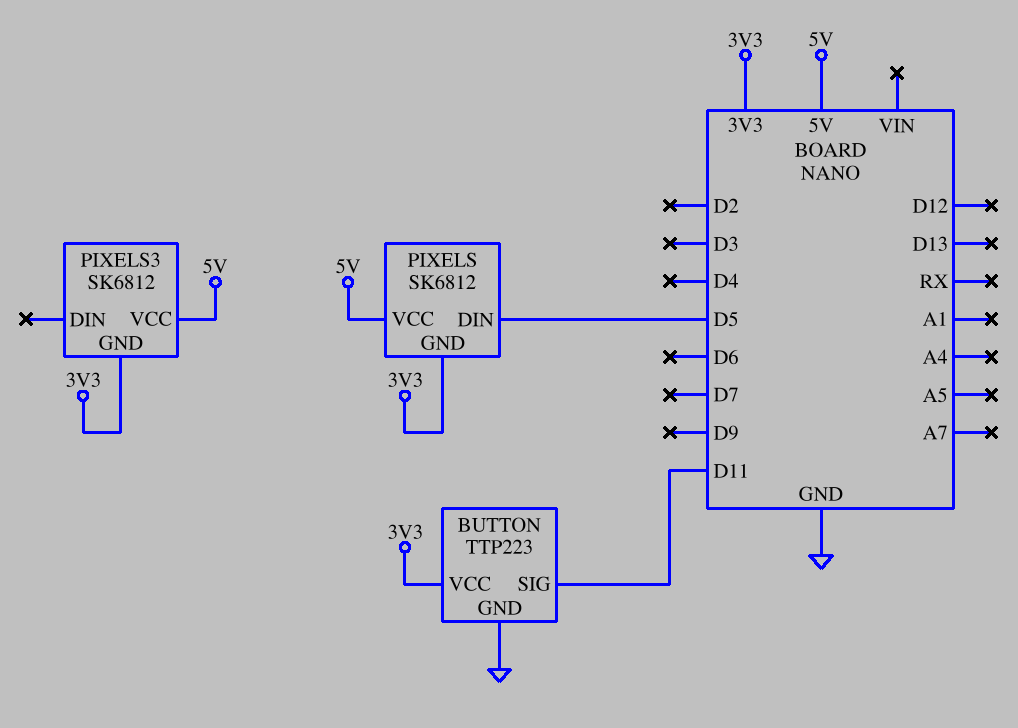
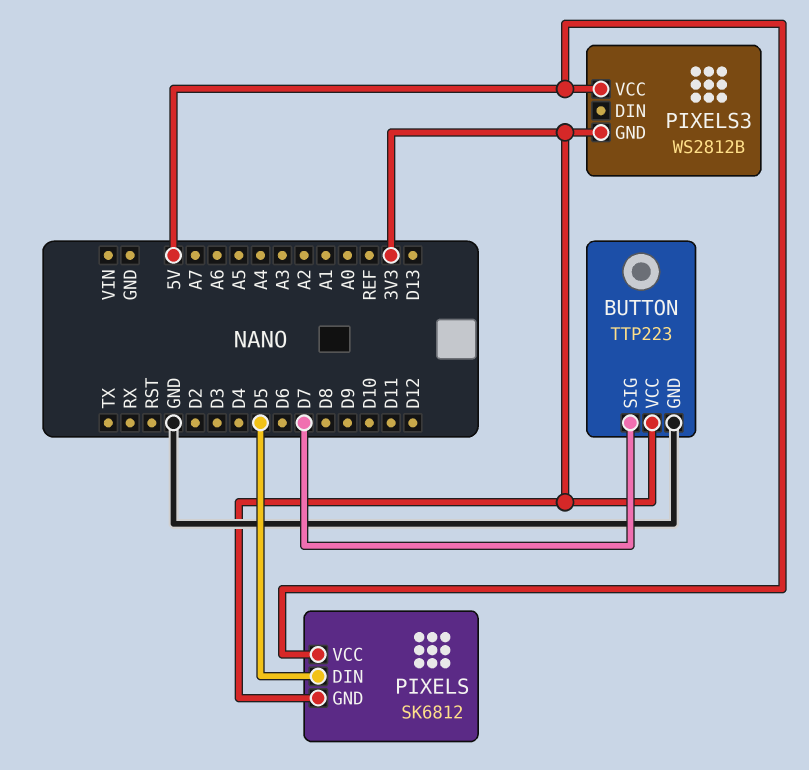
BUTTON pin SIG: D11 -> D7
PIXELS3: SK6812 -> WS2812B

